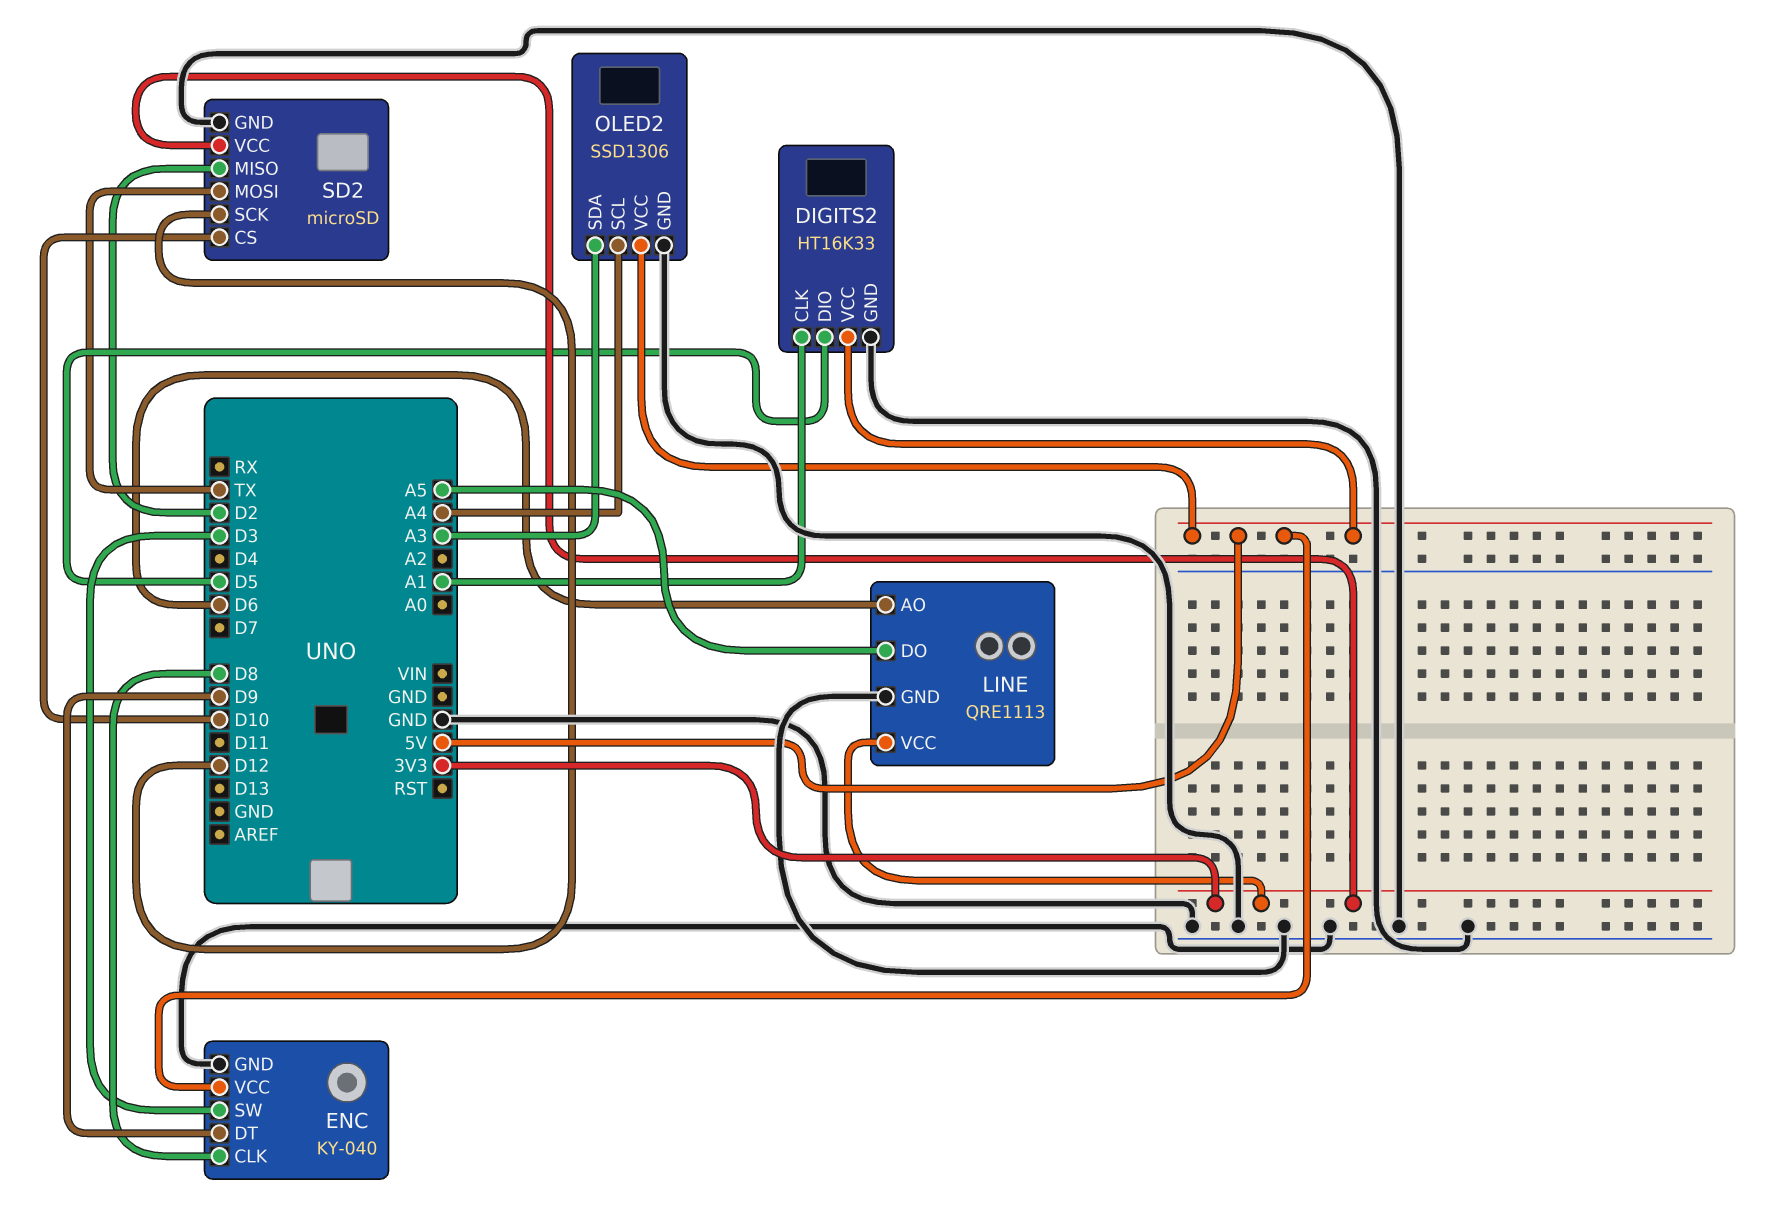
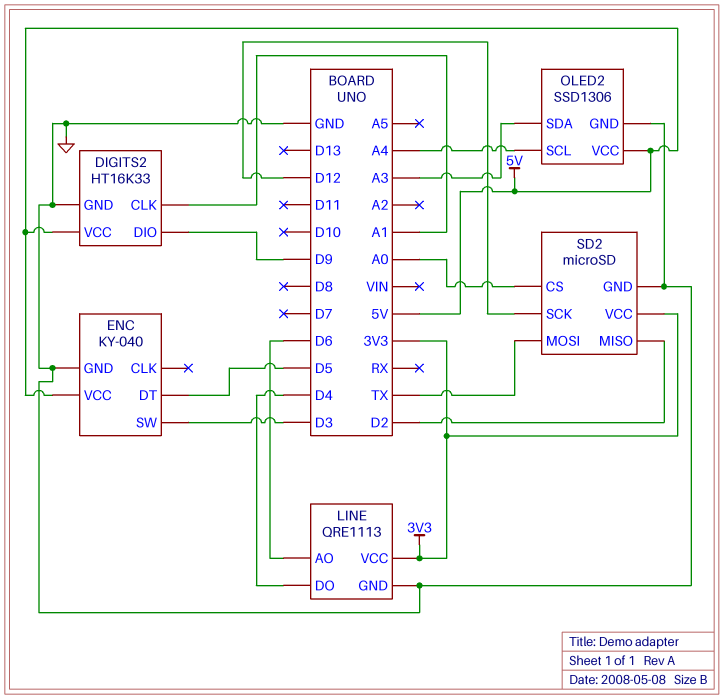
DIGITS2 pin DIO: D5 -> D9
ENC pin CLK: D8 -> none
ENC pin DT: D9 -> D5
LINE pin DO: A5 -> D4
SD2 pin CS: D10 -> A0

